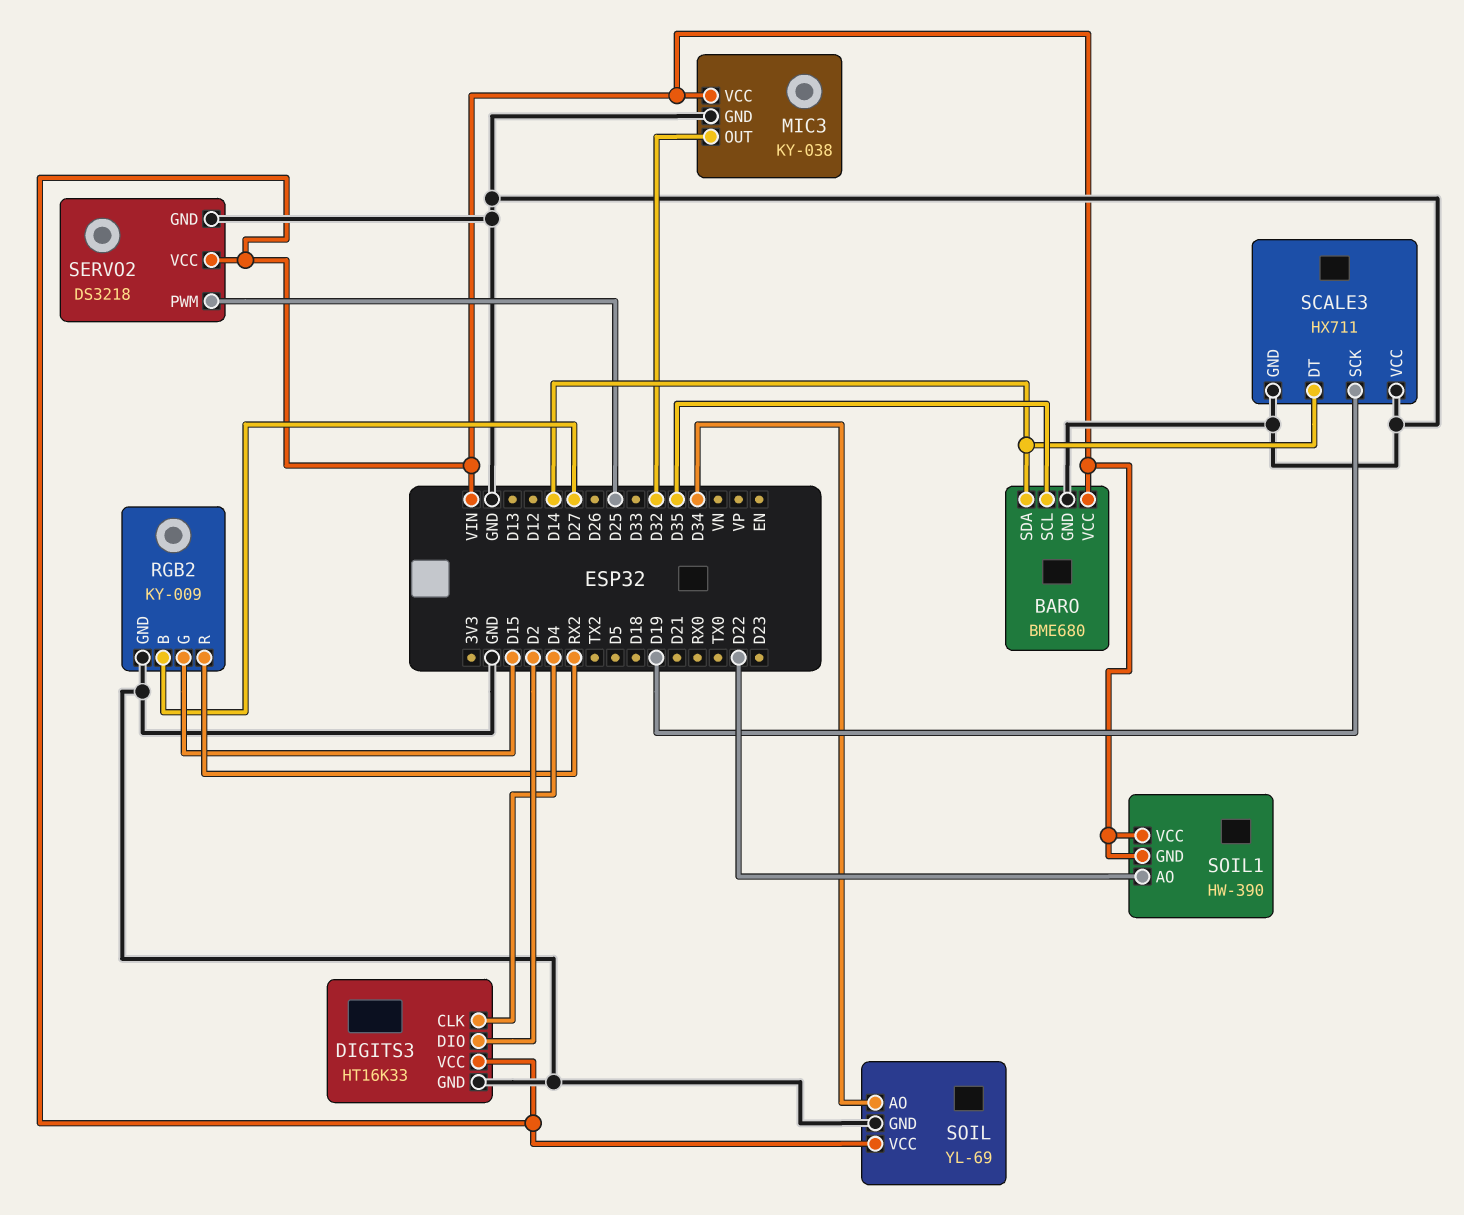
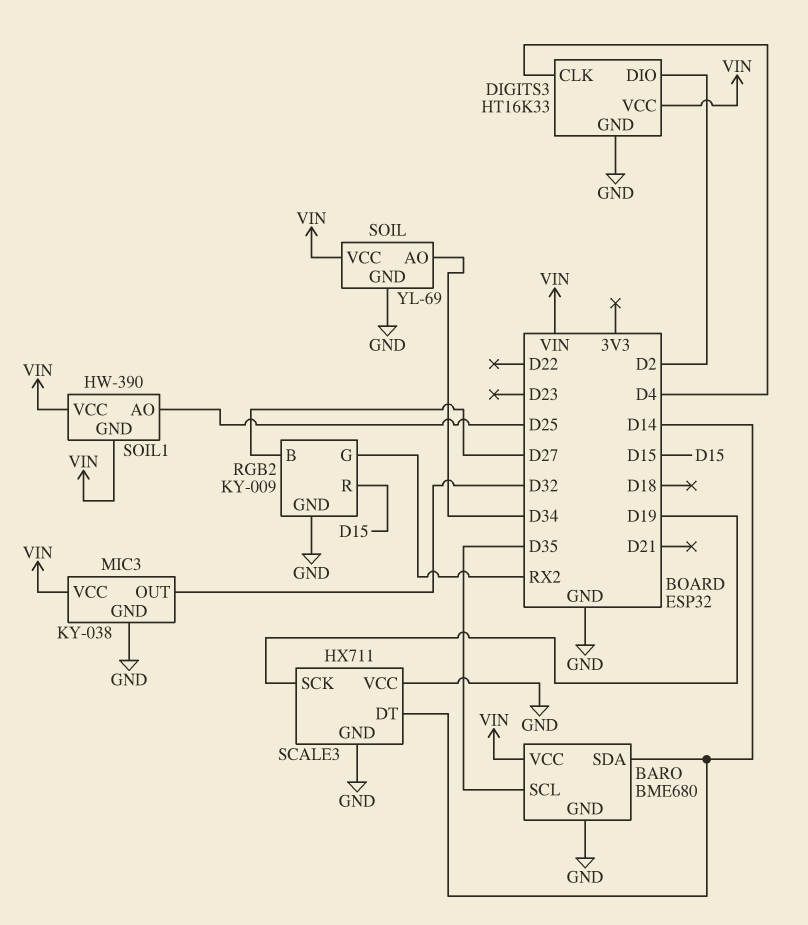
RGB2 pin G: D15 -> RX2
RGB2 pin R: RX2 -> D15
SERVO2: DS3218 -> none
SERVO2 pin GND: GND -> none
SERVO2 pin PWM: D25 -> none
SERVO2 pin VCC: VIN -> none
SOIL1 pin AO: D22 -> D25

